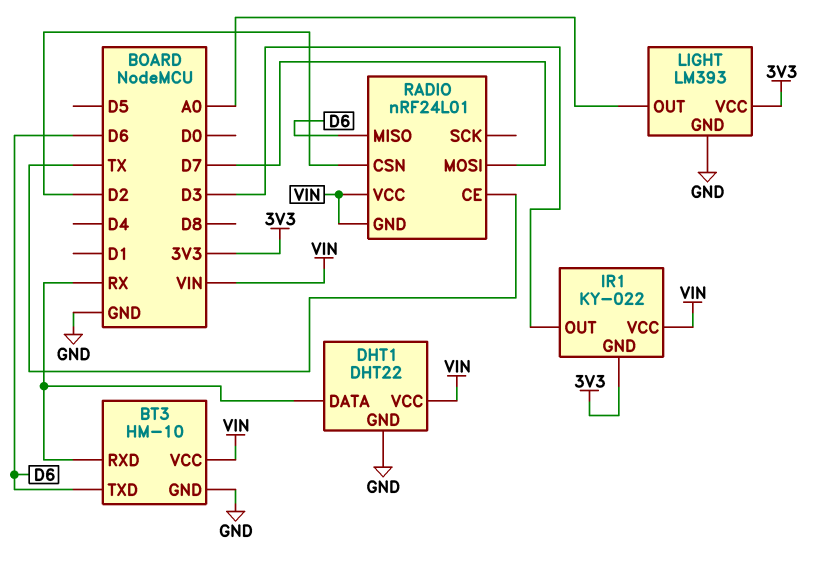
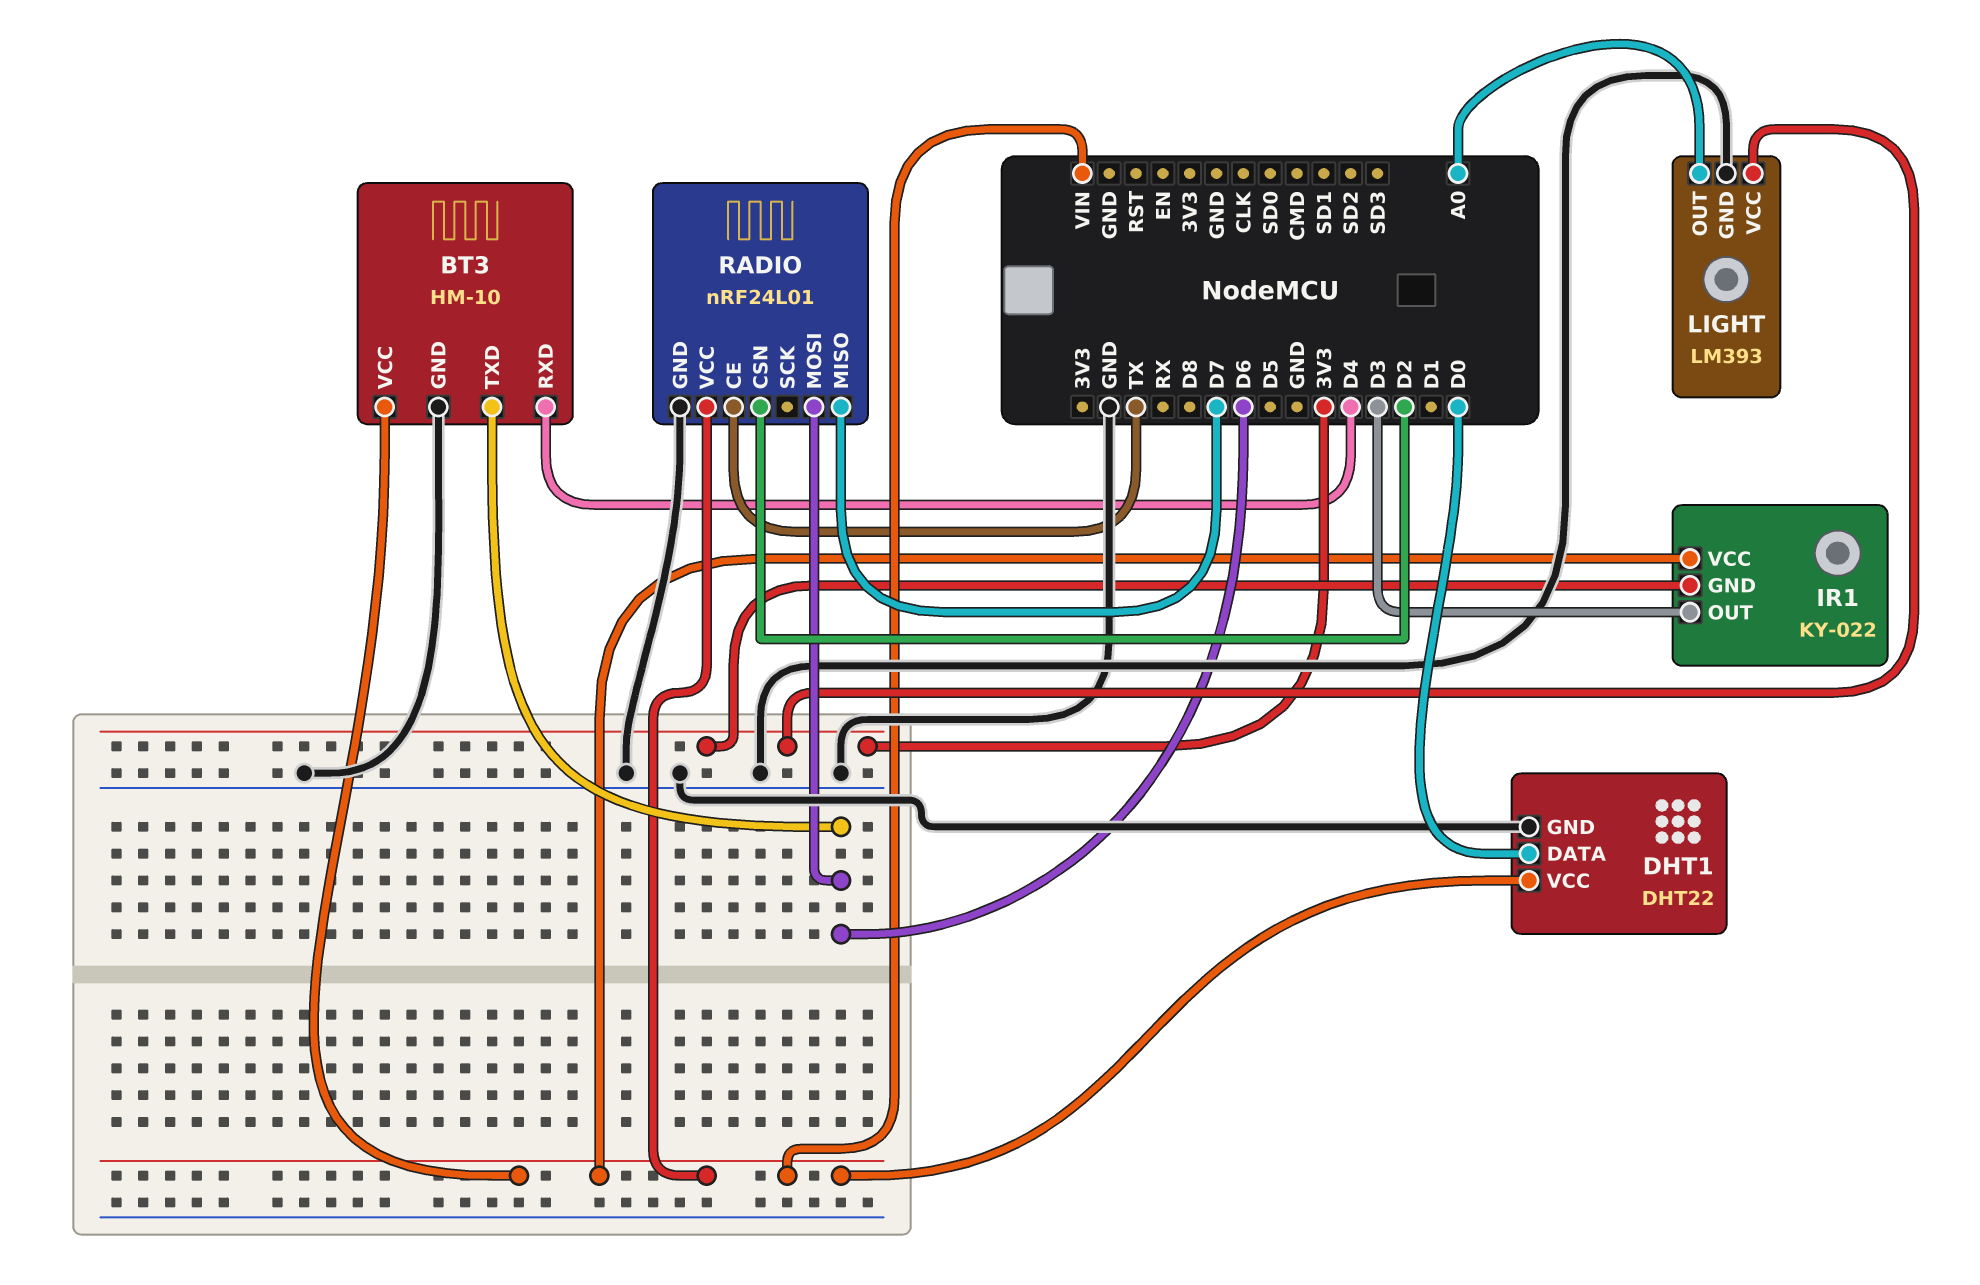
BT3 pin RXD: RX -> D4
DHT1 pin DATA: RX -> D0
RADIO pin GND: VIN -> GND
RADIO pin MISO: D6 -> D7
RADIO pin MOSI: D7 -> D6

